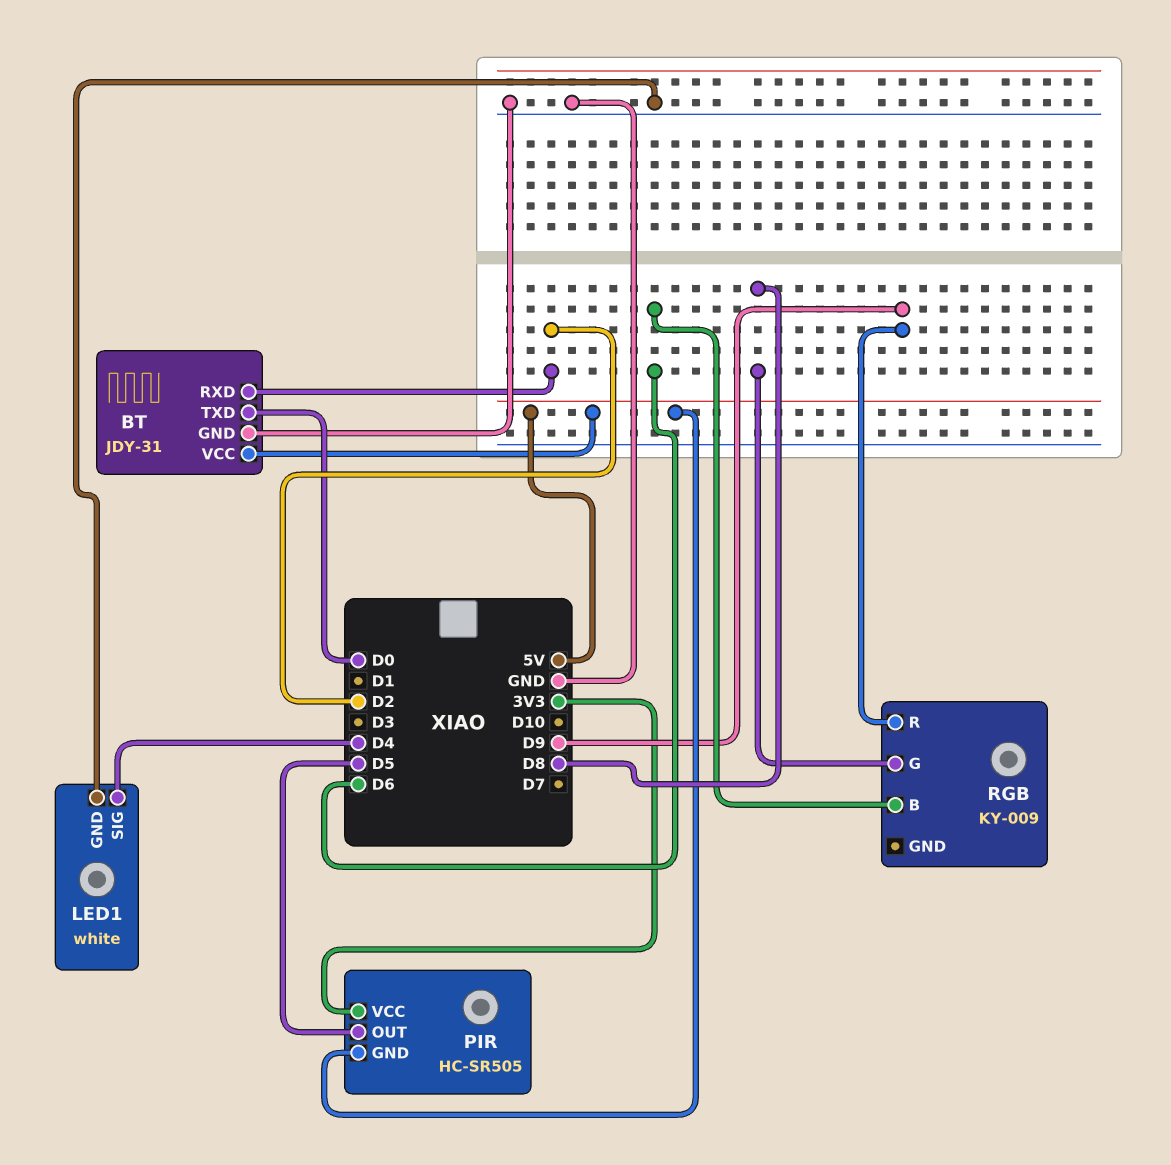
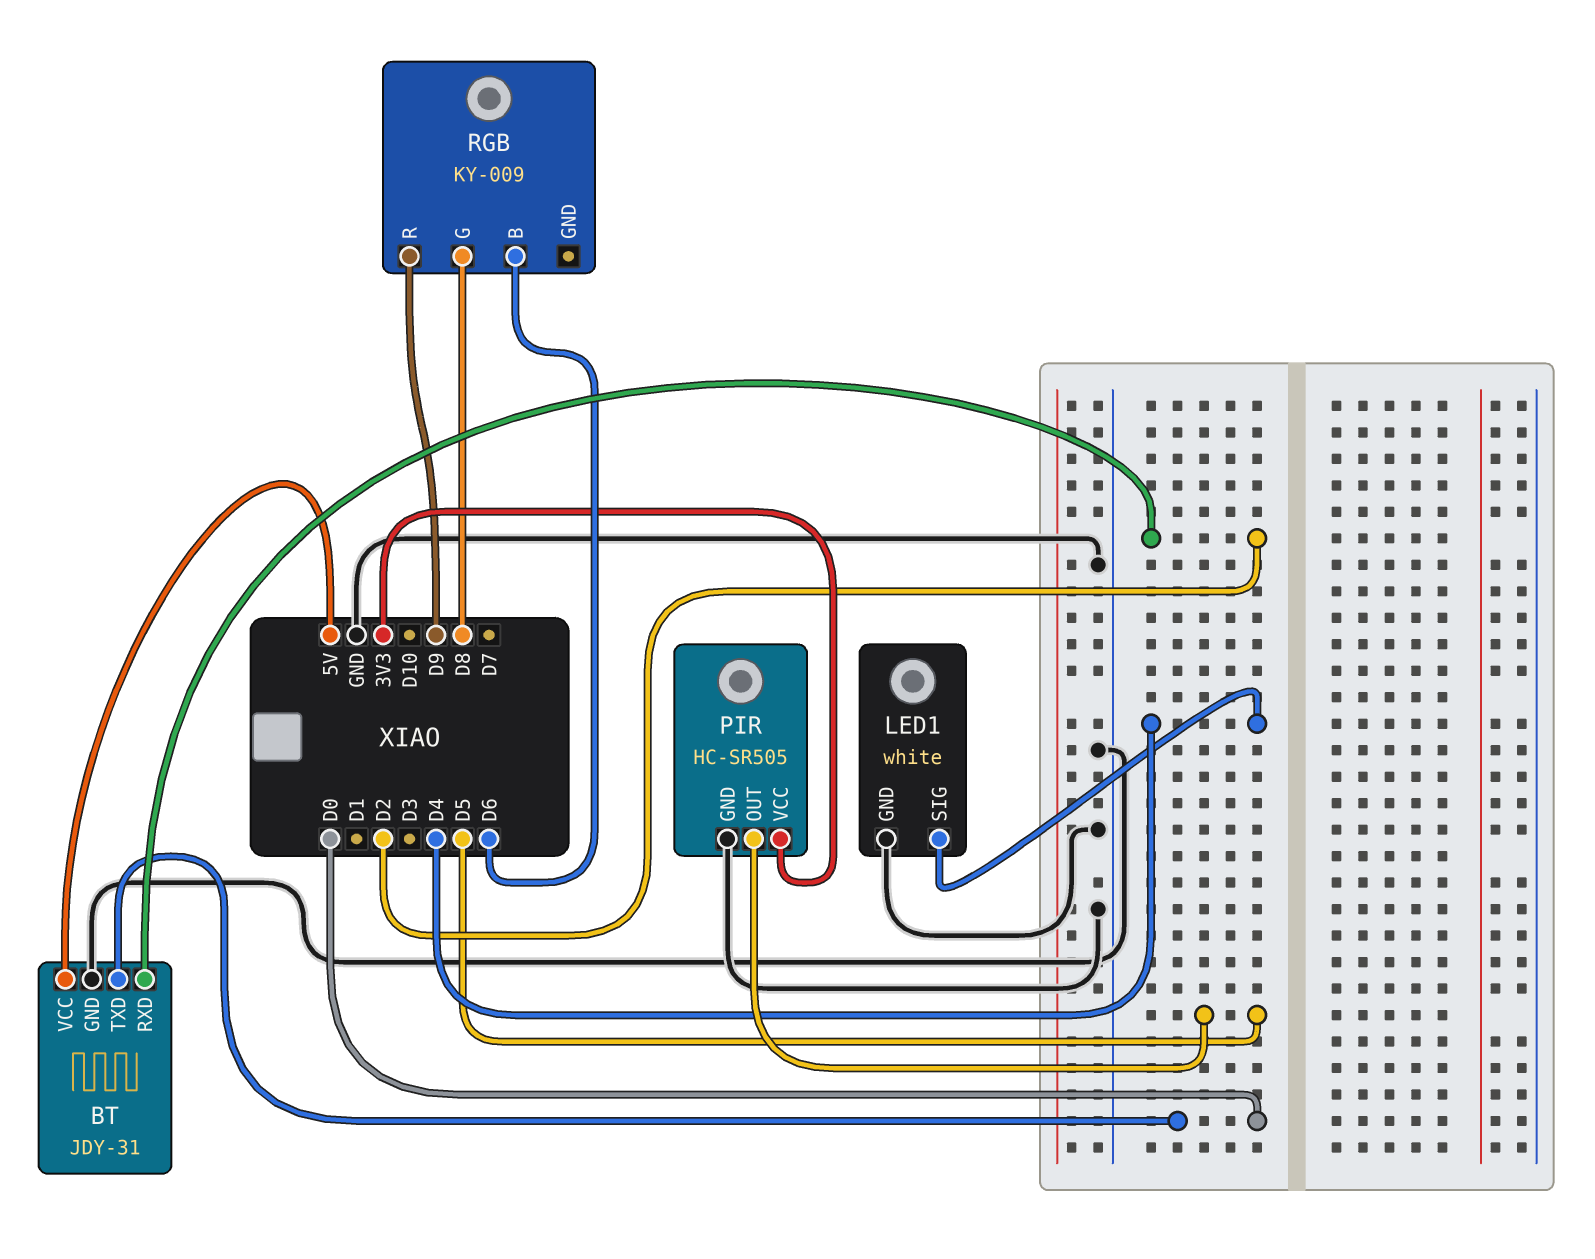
PIR pin GND: 5V -> GND

